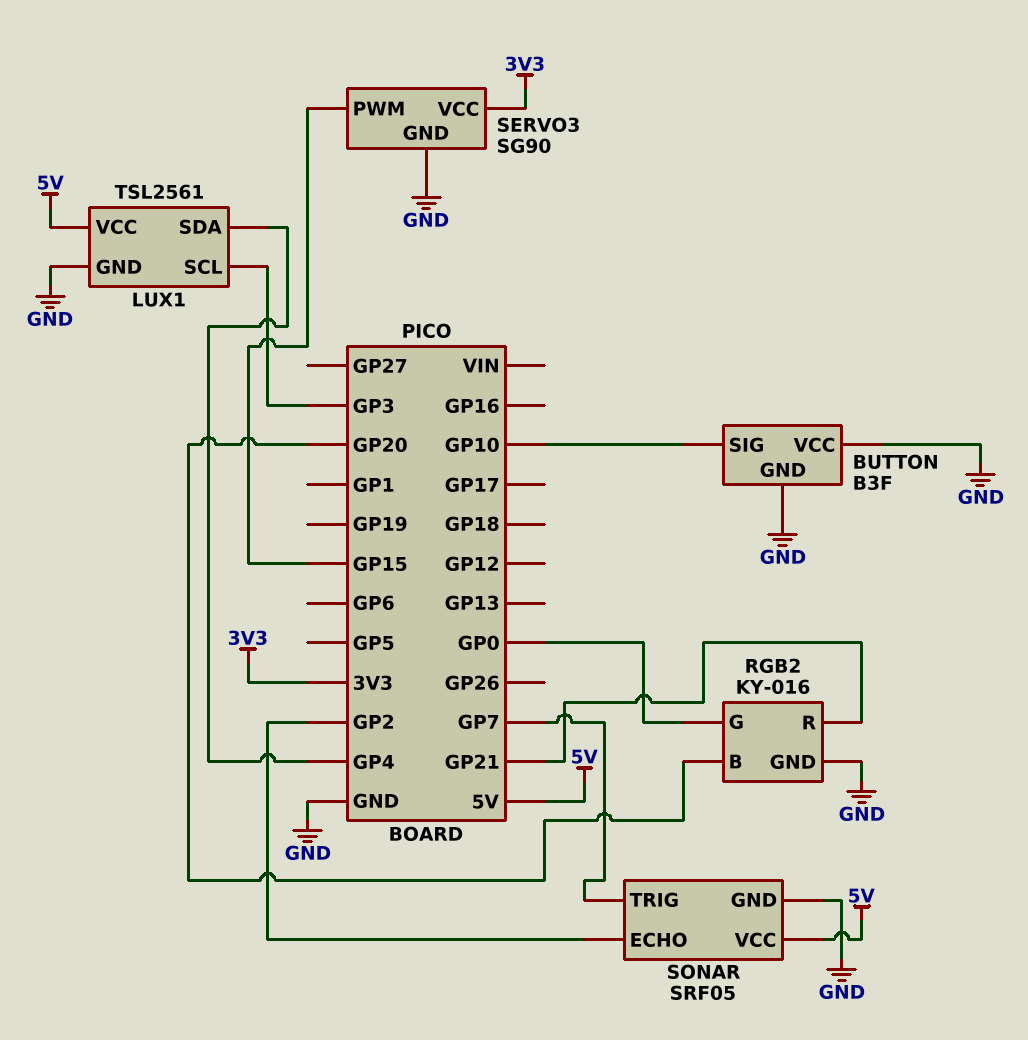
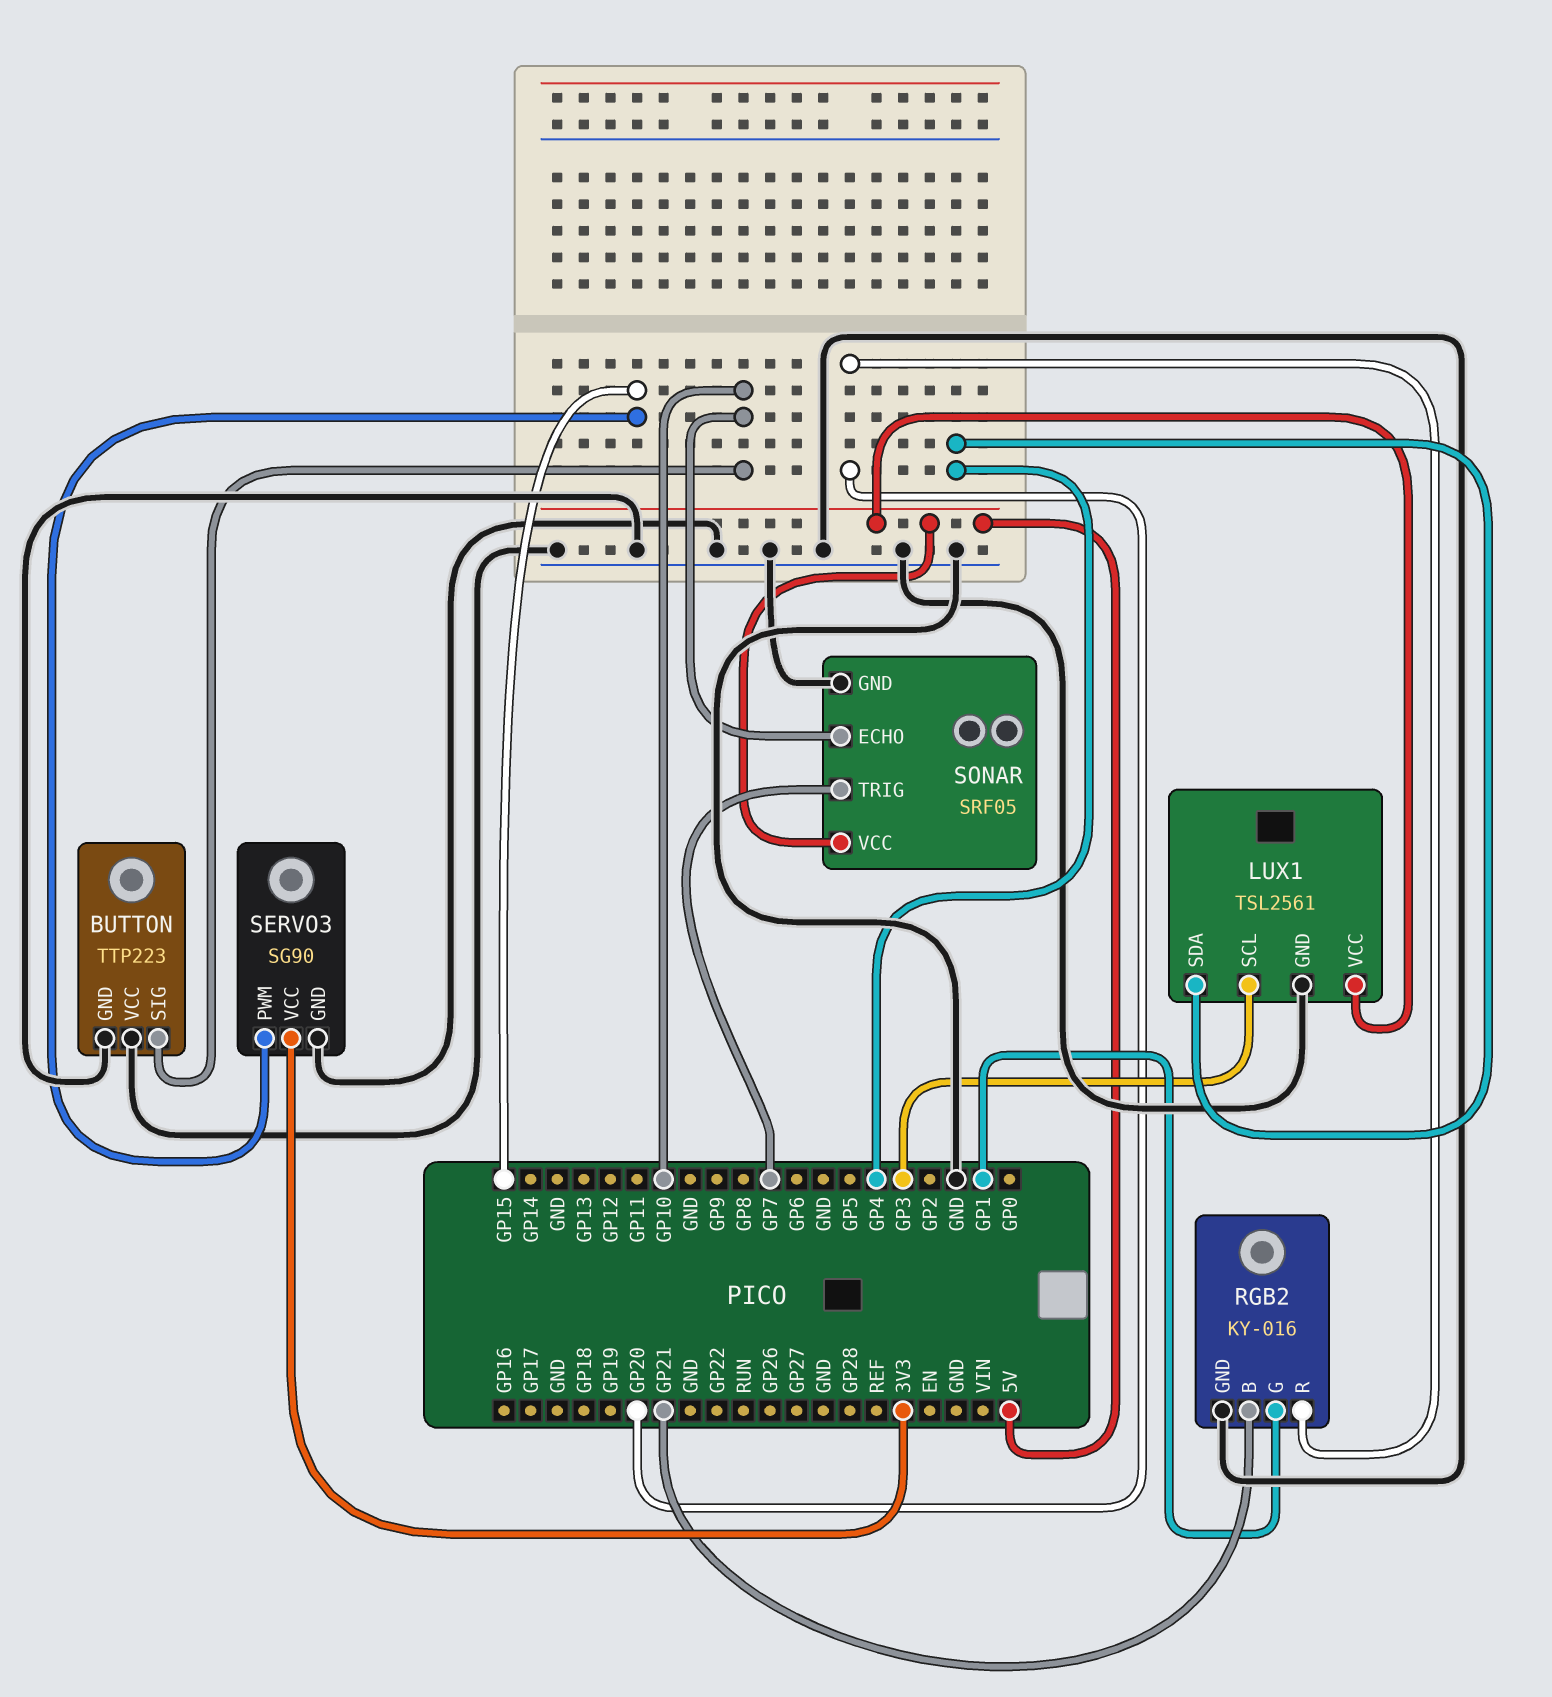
BUTTON: B3F -> TTP223
RGB2 pin B: GP20 -> GP21
RGB2 pin G: GP0 -> GP1
RGB2 pin R: GP21 -> GP20
SONAR pin ECHO: GP2 -> GP10

